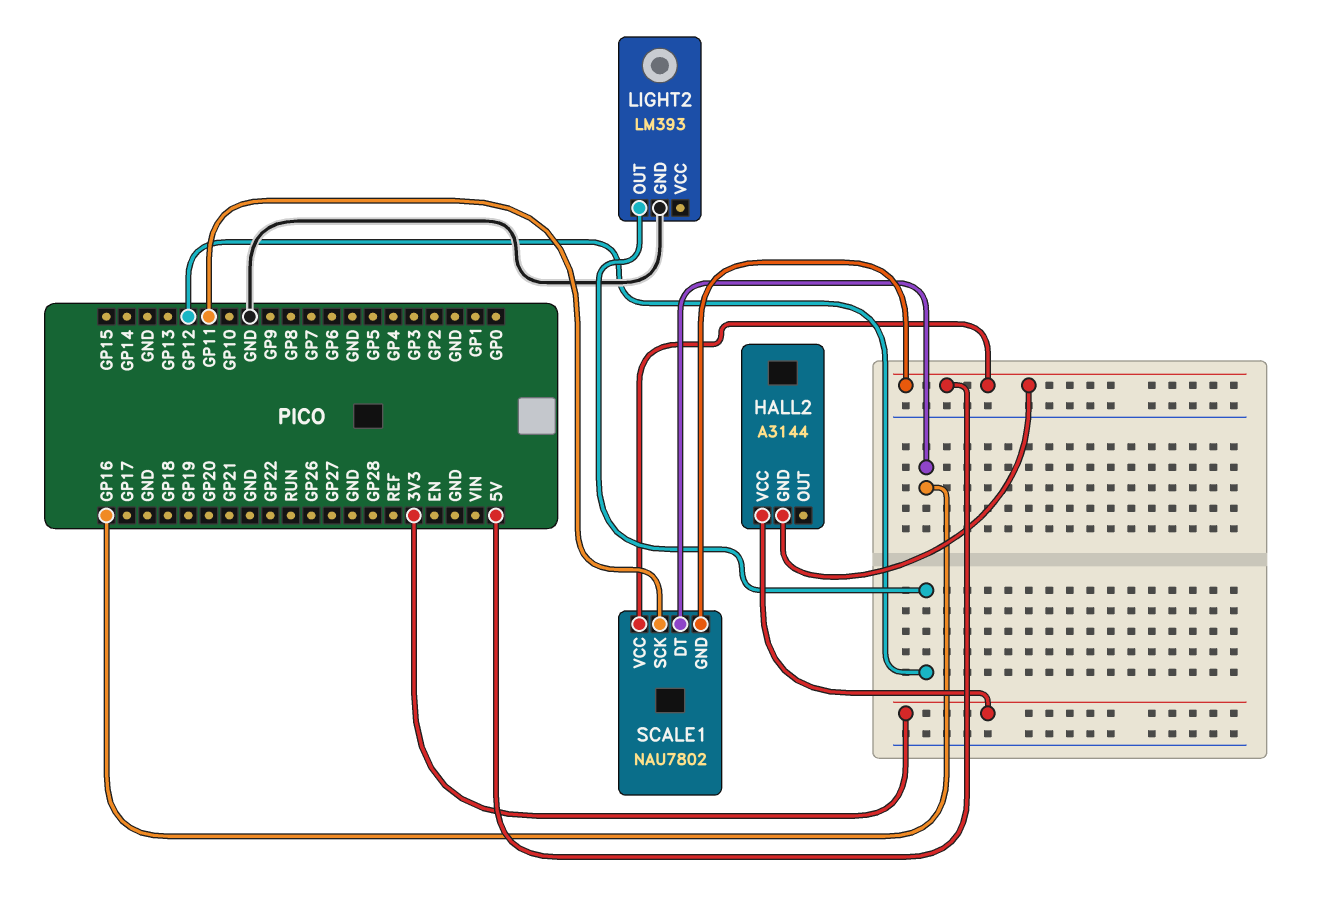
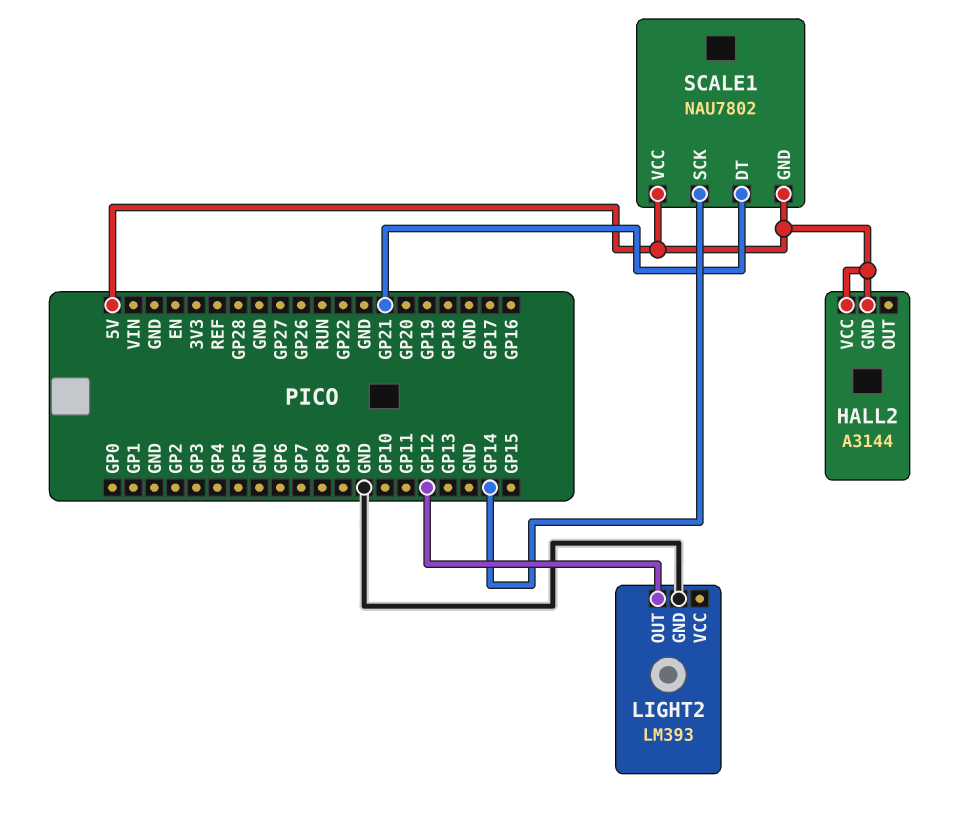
HALL2 pin VCC: 3V3 -> 5V
SCALE1 pin DT: GP16 -> GP21
SCALE1 pin SCK: GP11 -> GP14

